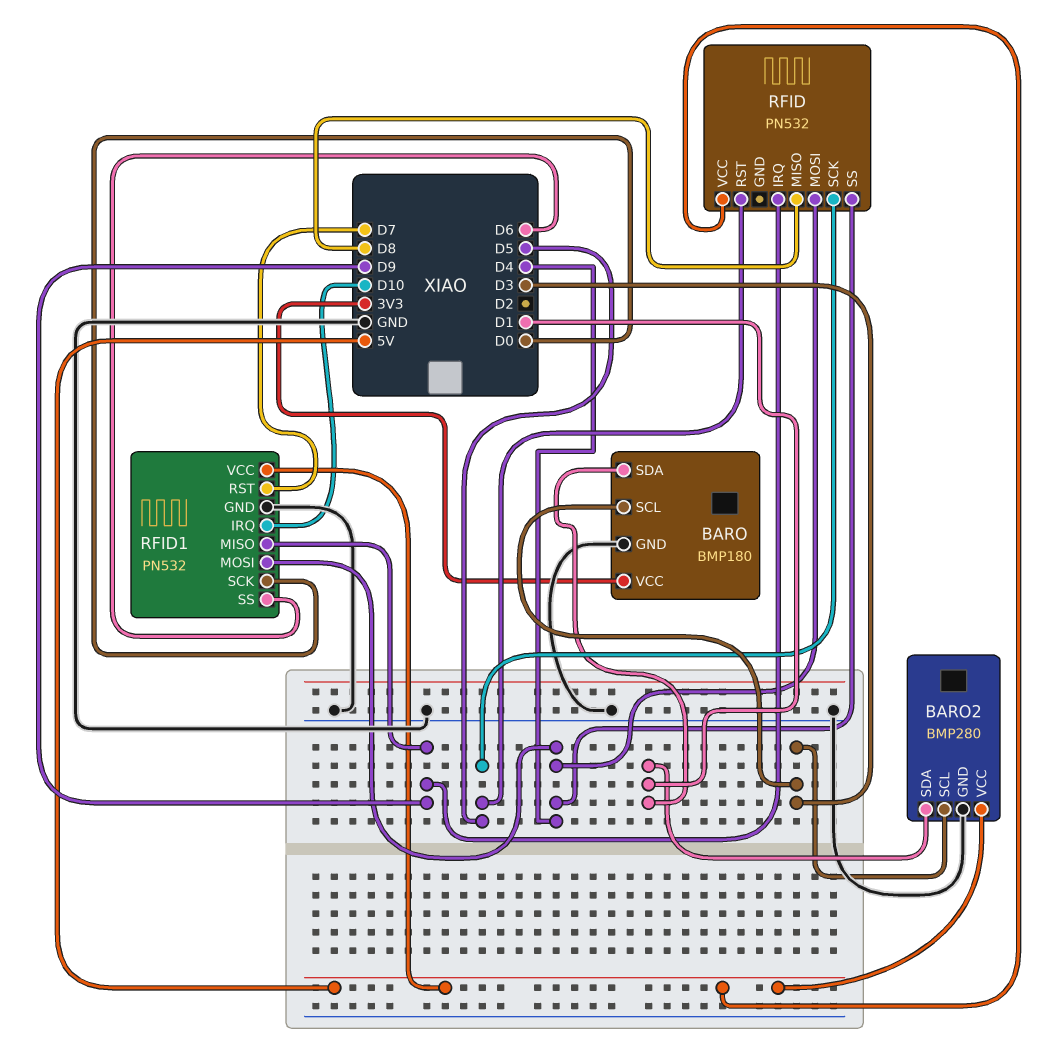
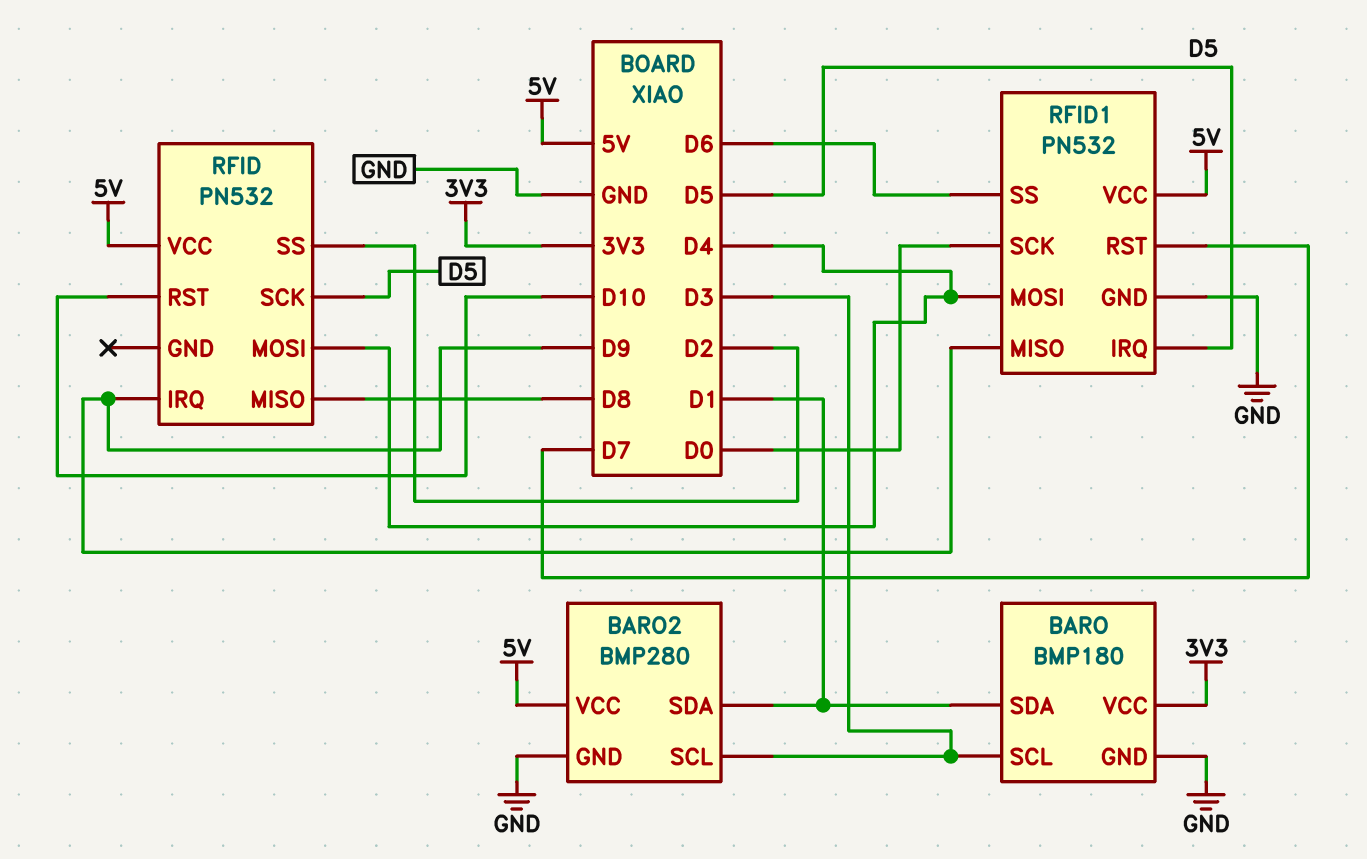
RFID pin RST: D5 -> D10
RFID pin SS: D4 -> D2
RFID1 pin IRQ: D10 -> D5

